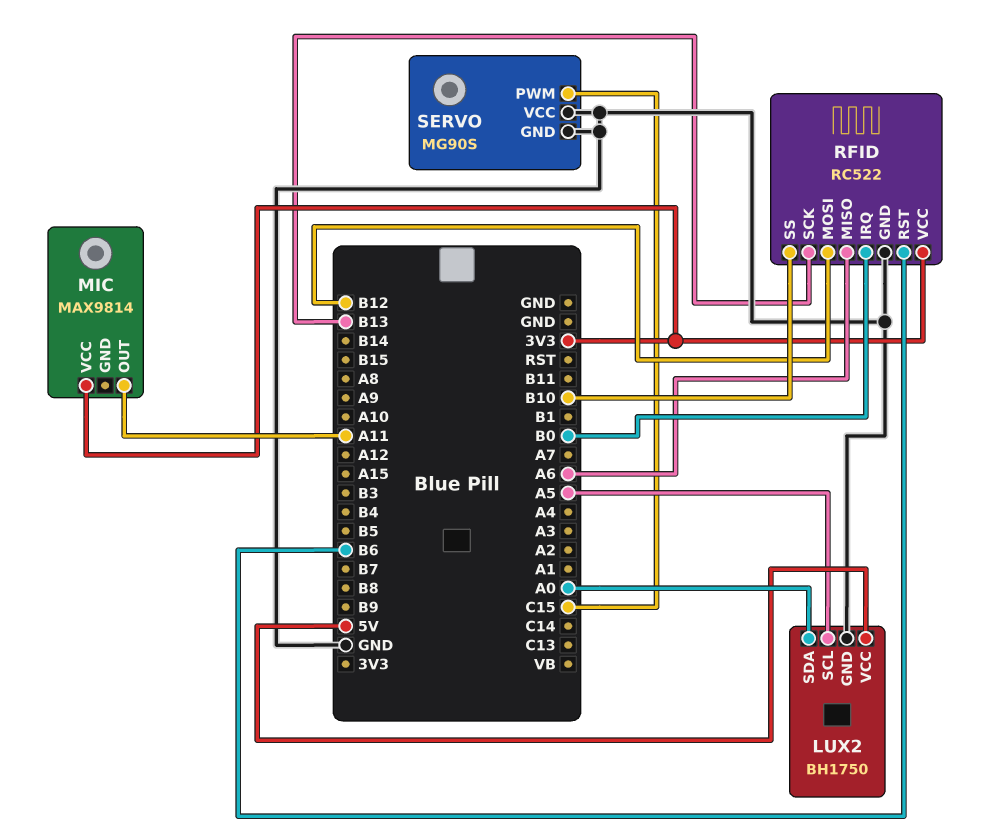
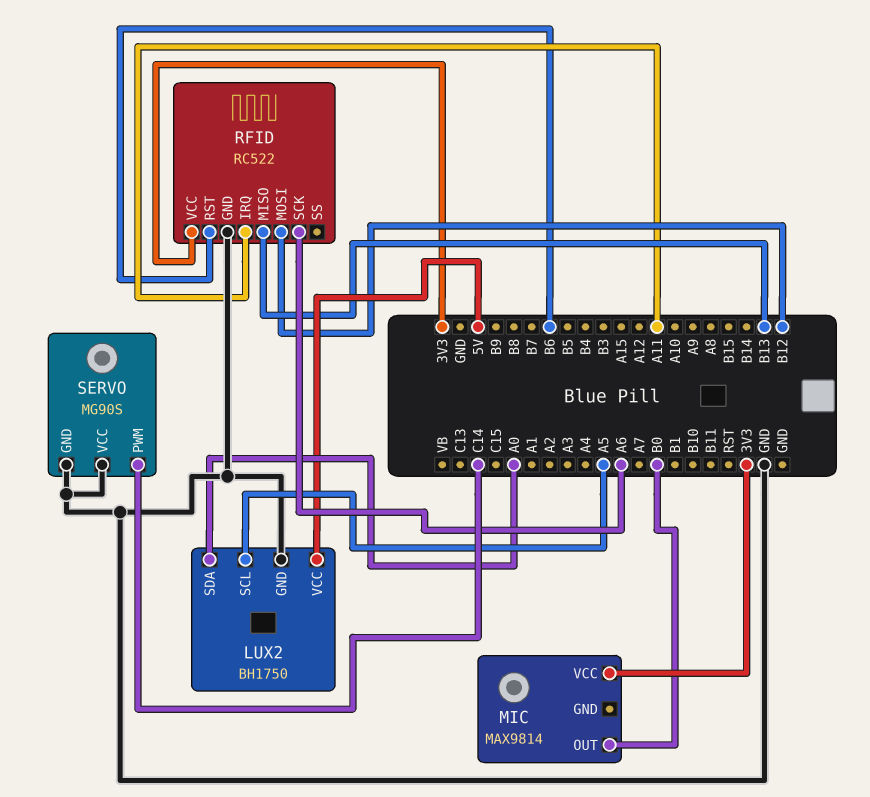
MIC pin OUT: A11 -> B0
RFID pin IRQ: B0 -> A11
RFID pin MISO: A6 -> B13
RFID pin SCK: B13 -> A6
RFID pin SS: B10 -> none
SERVO pin PWM: C15 -> C14

